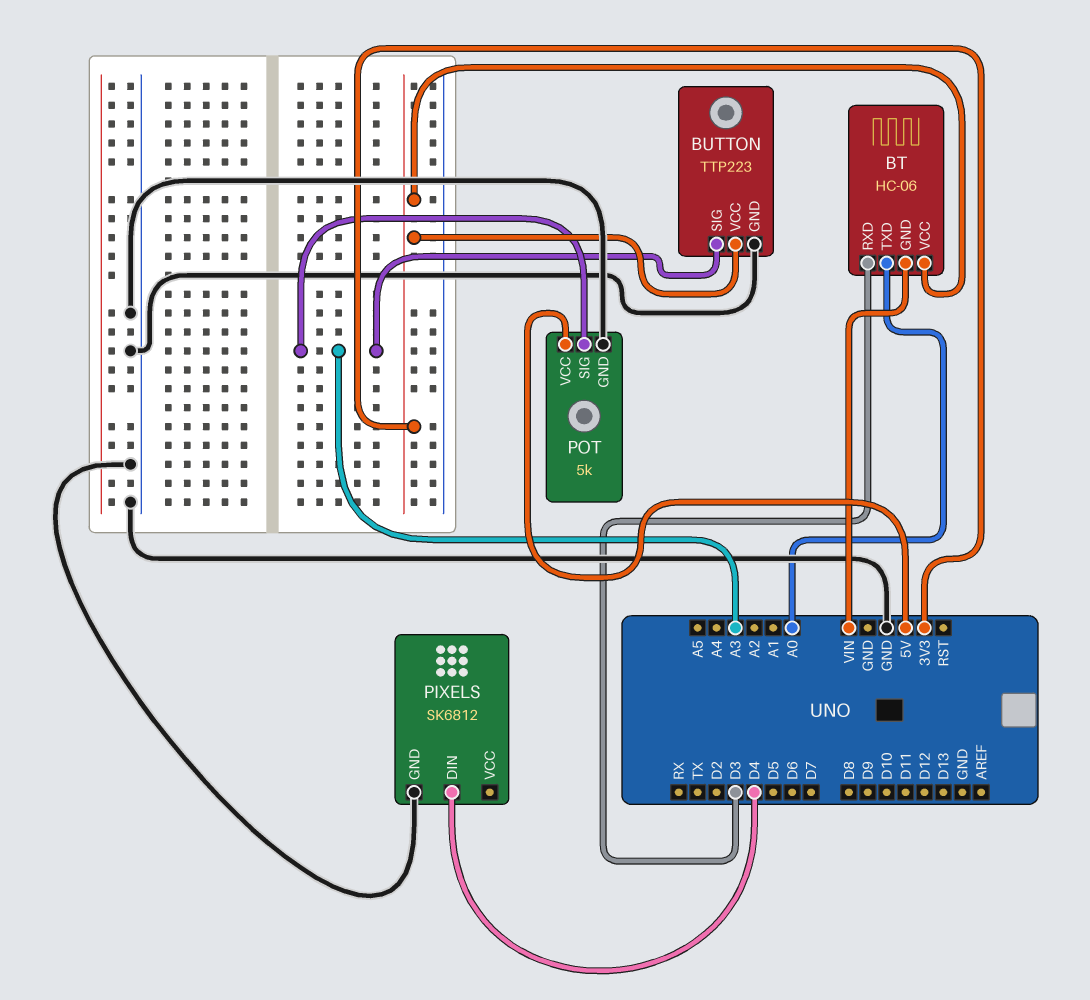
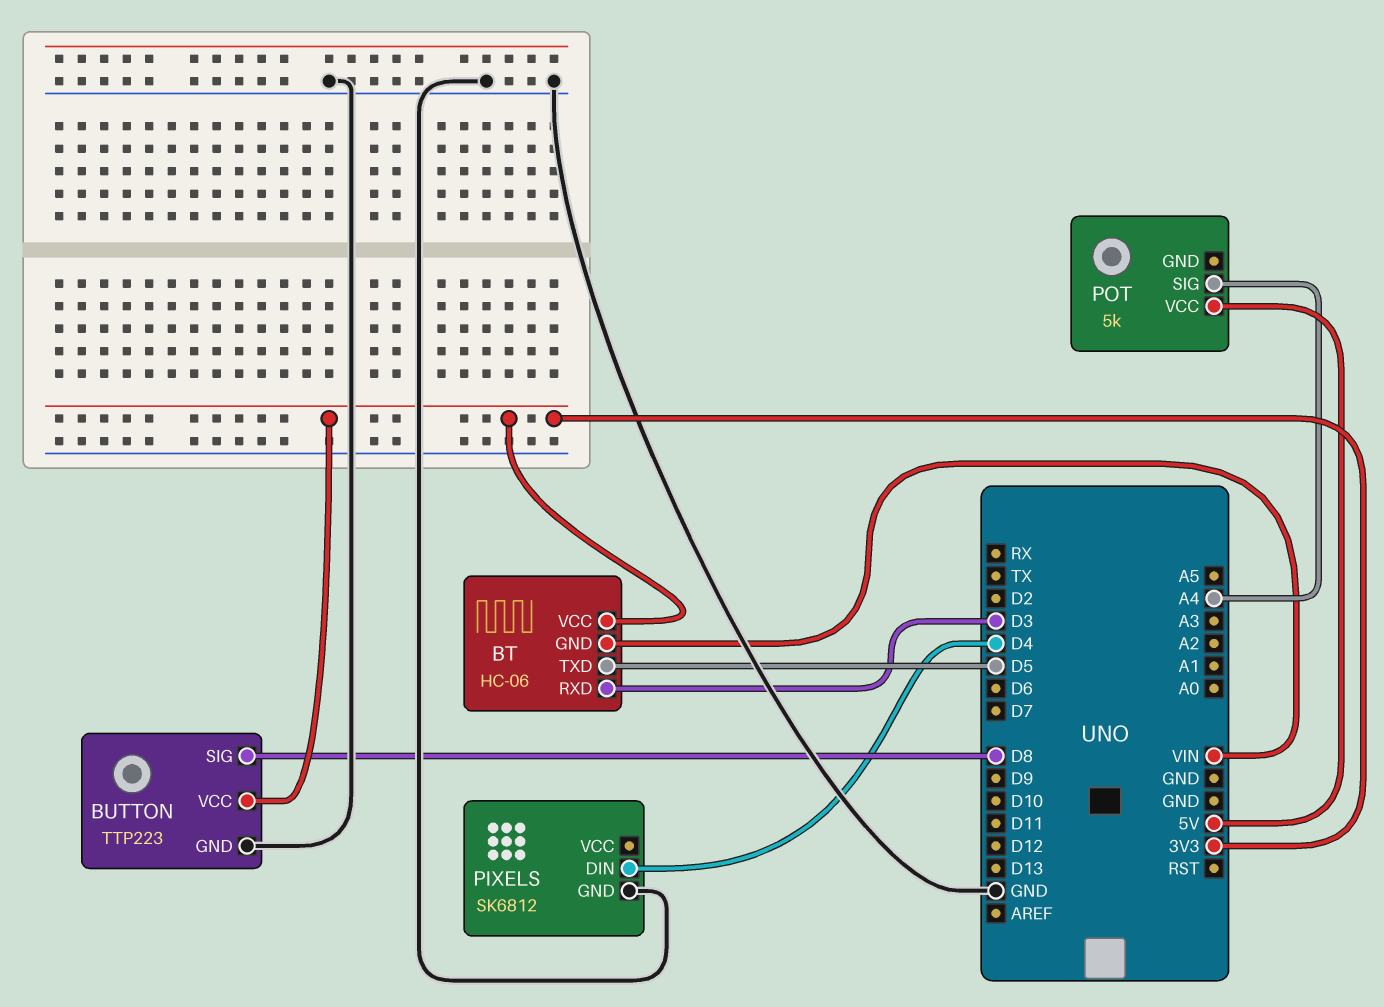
BT pin TXD: A0 -> D5
BUTTON pin SIG: A3 -> D8
POT pin GND: GND -> none
POT pin SIG: A3 -> A4

